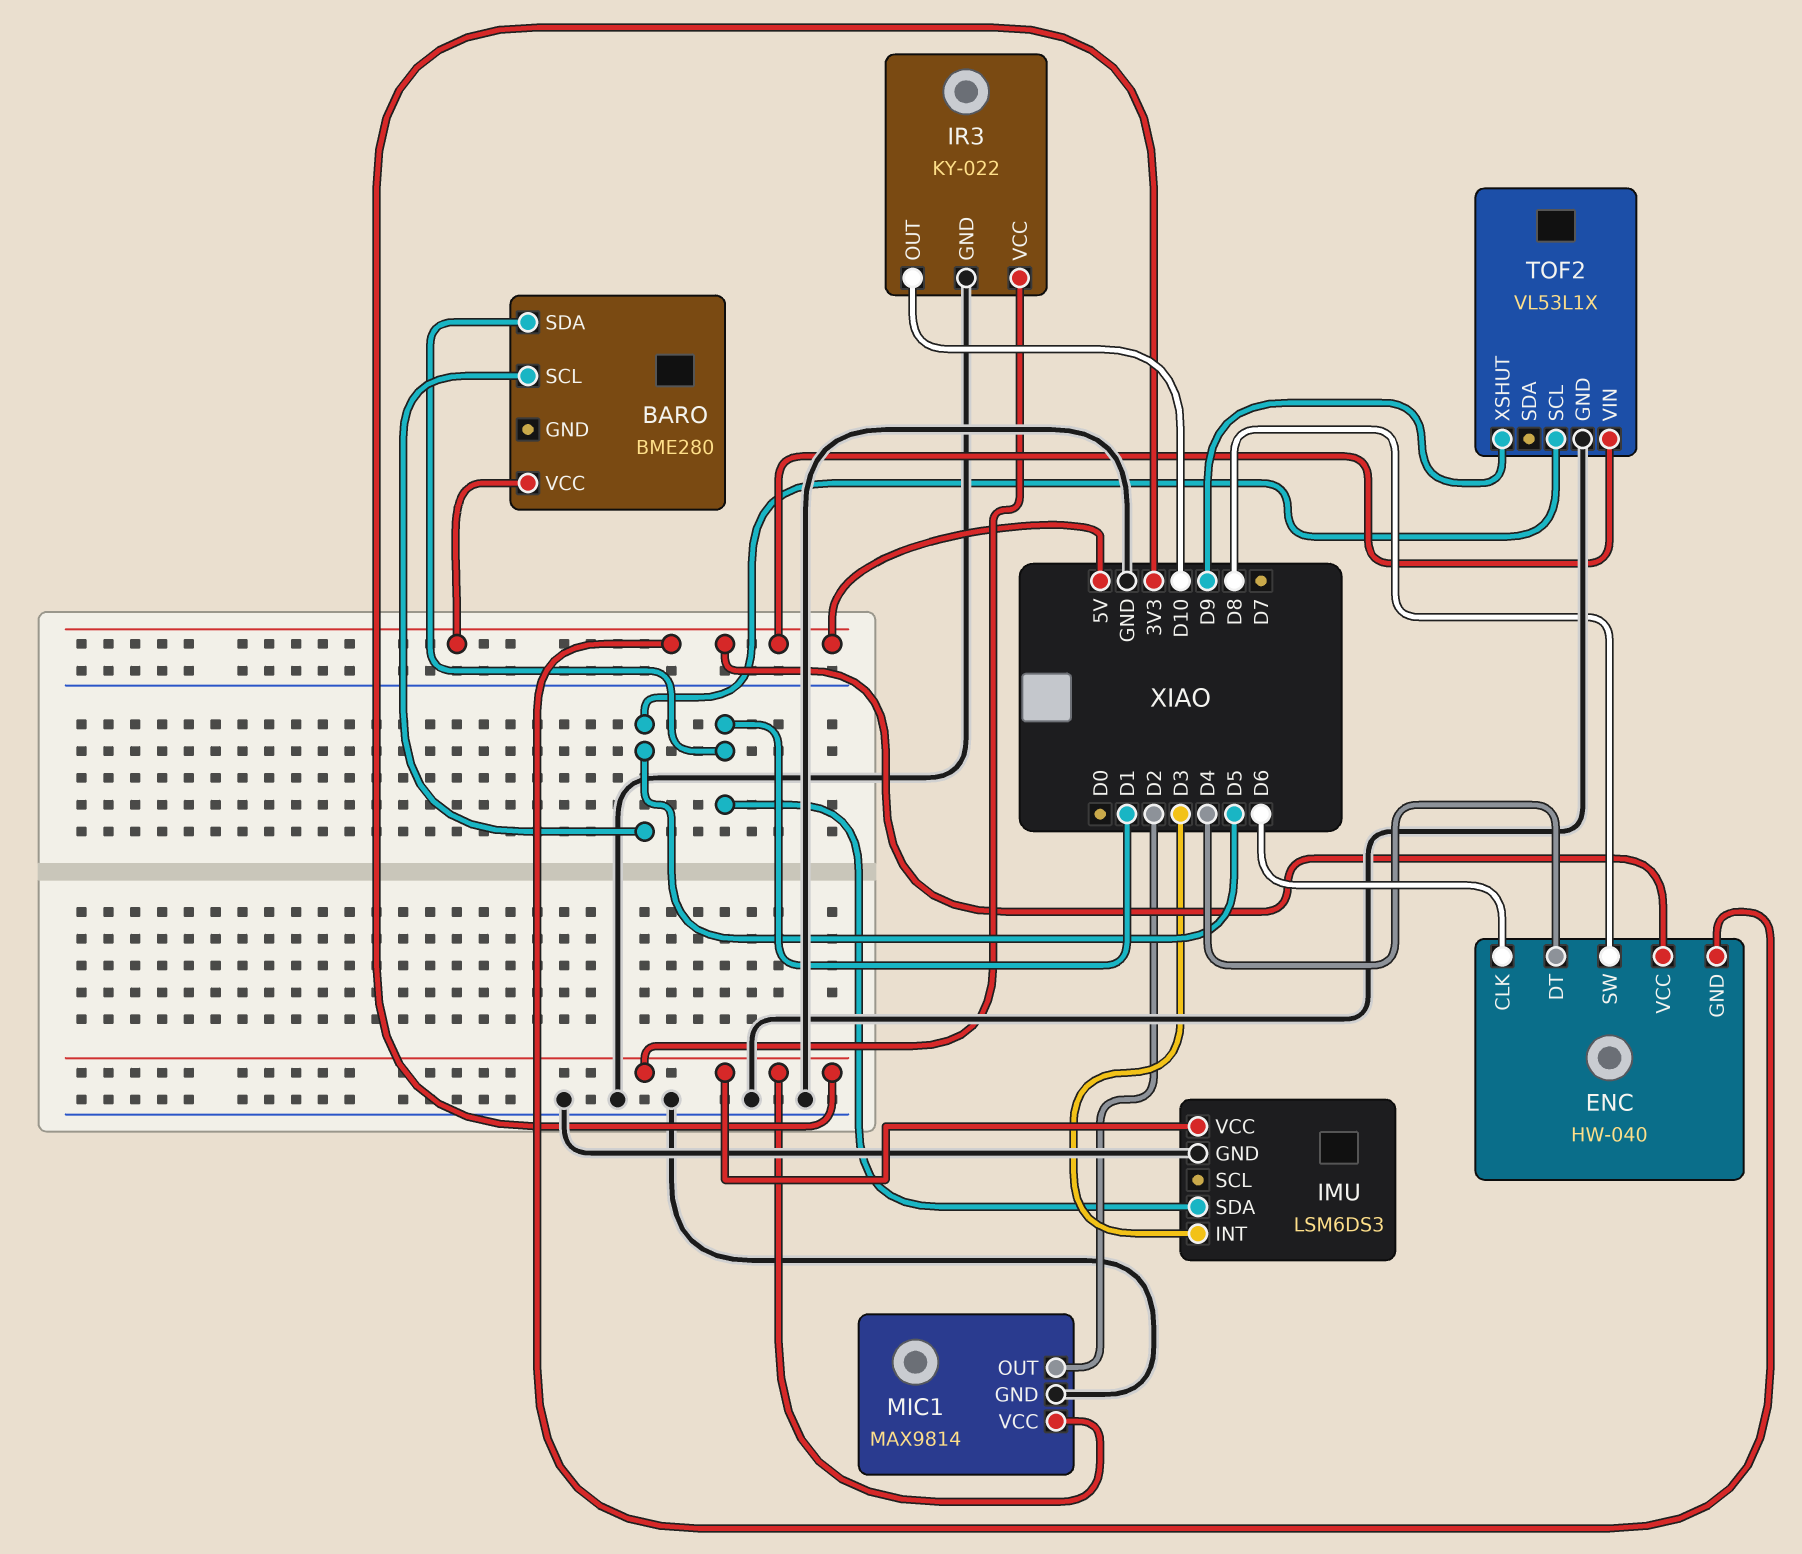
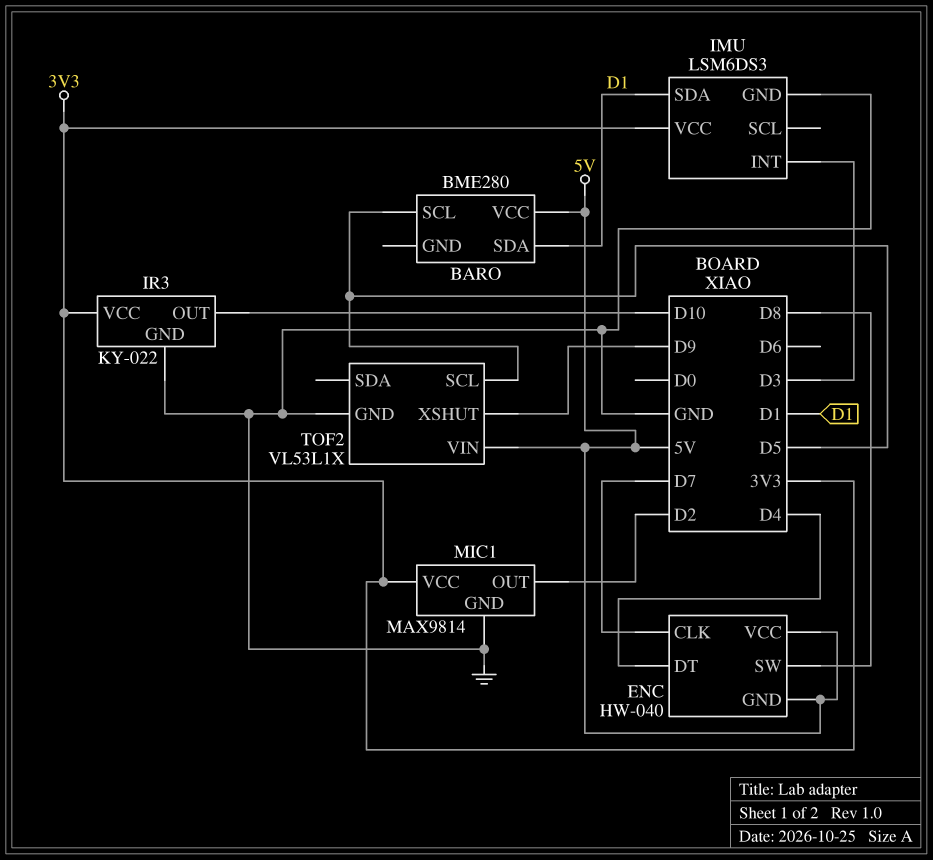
ENC pin CLK: D6 -> D7

